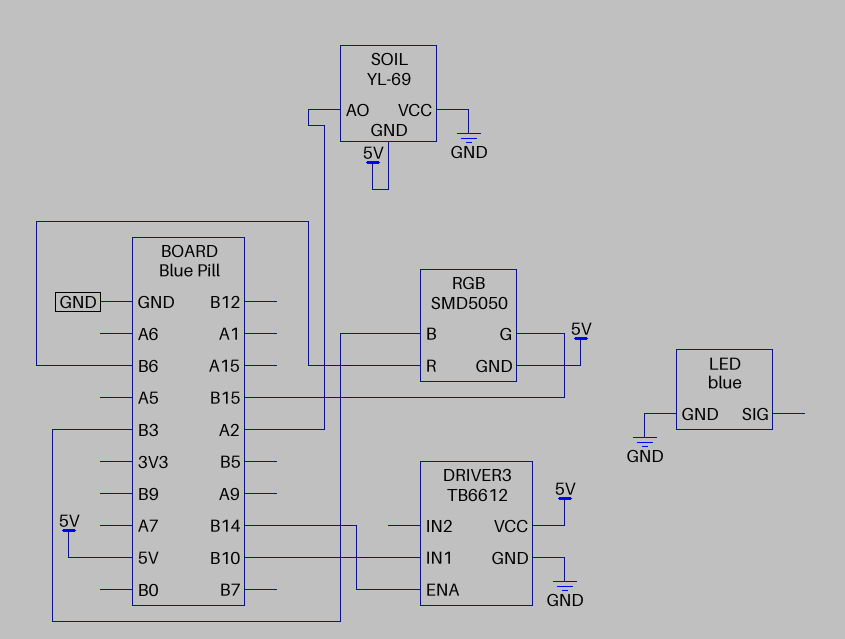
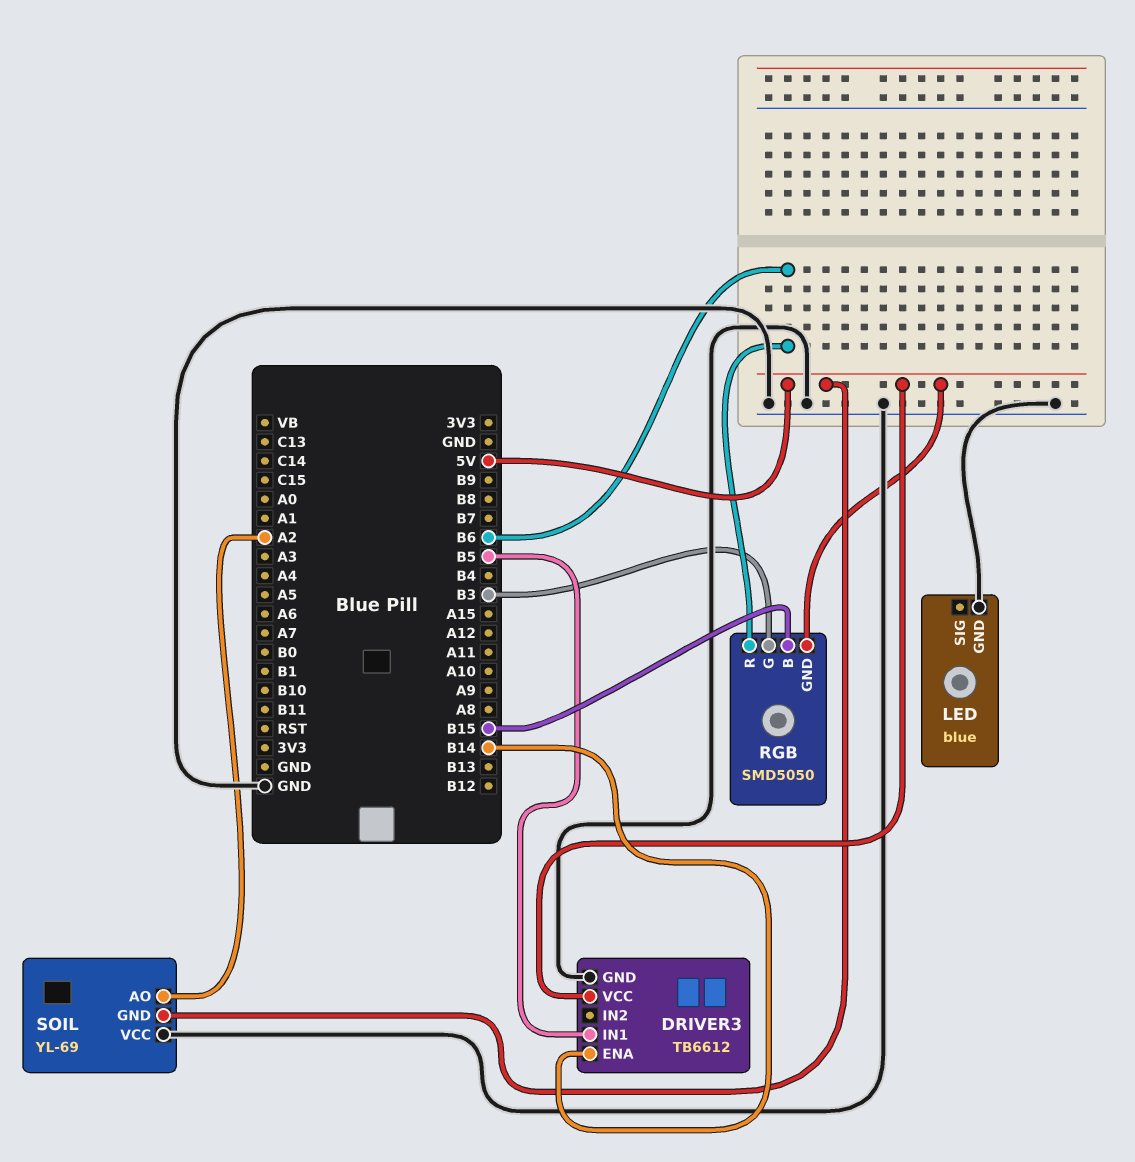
DRIVER3 pin IN1: B10 -> B5
RGB pin B: B3 -> B15
RGB pin G: B15 -> B3

